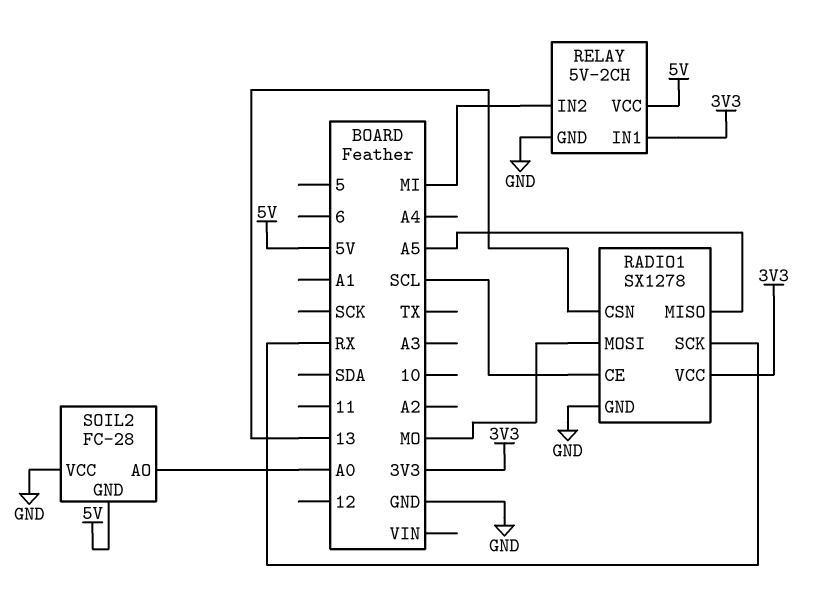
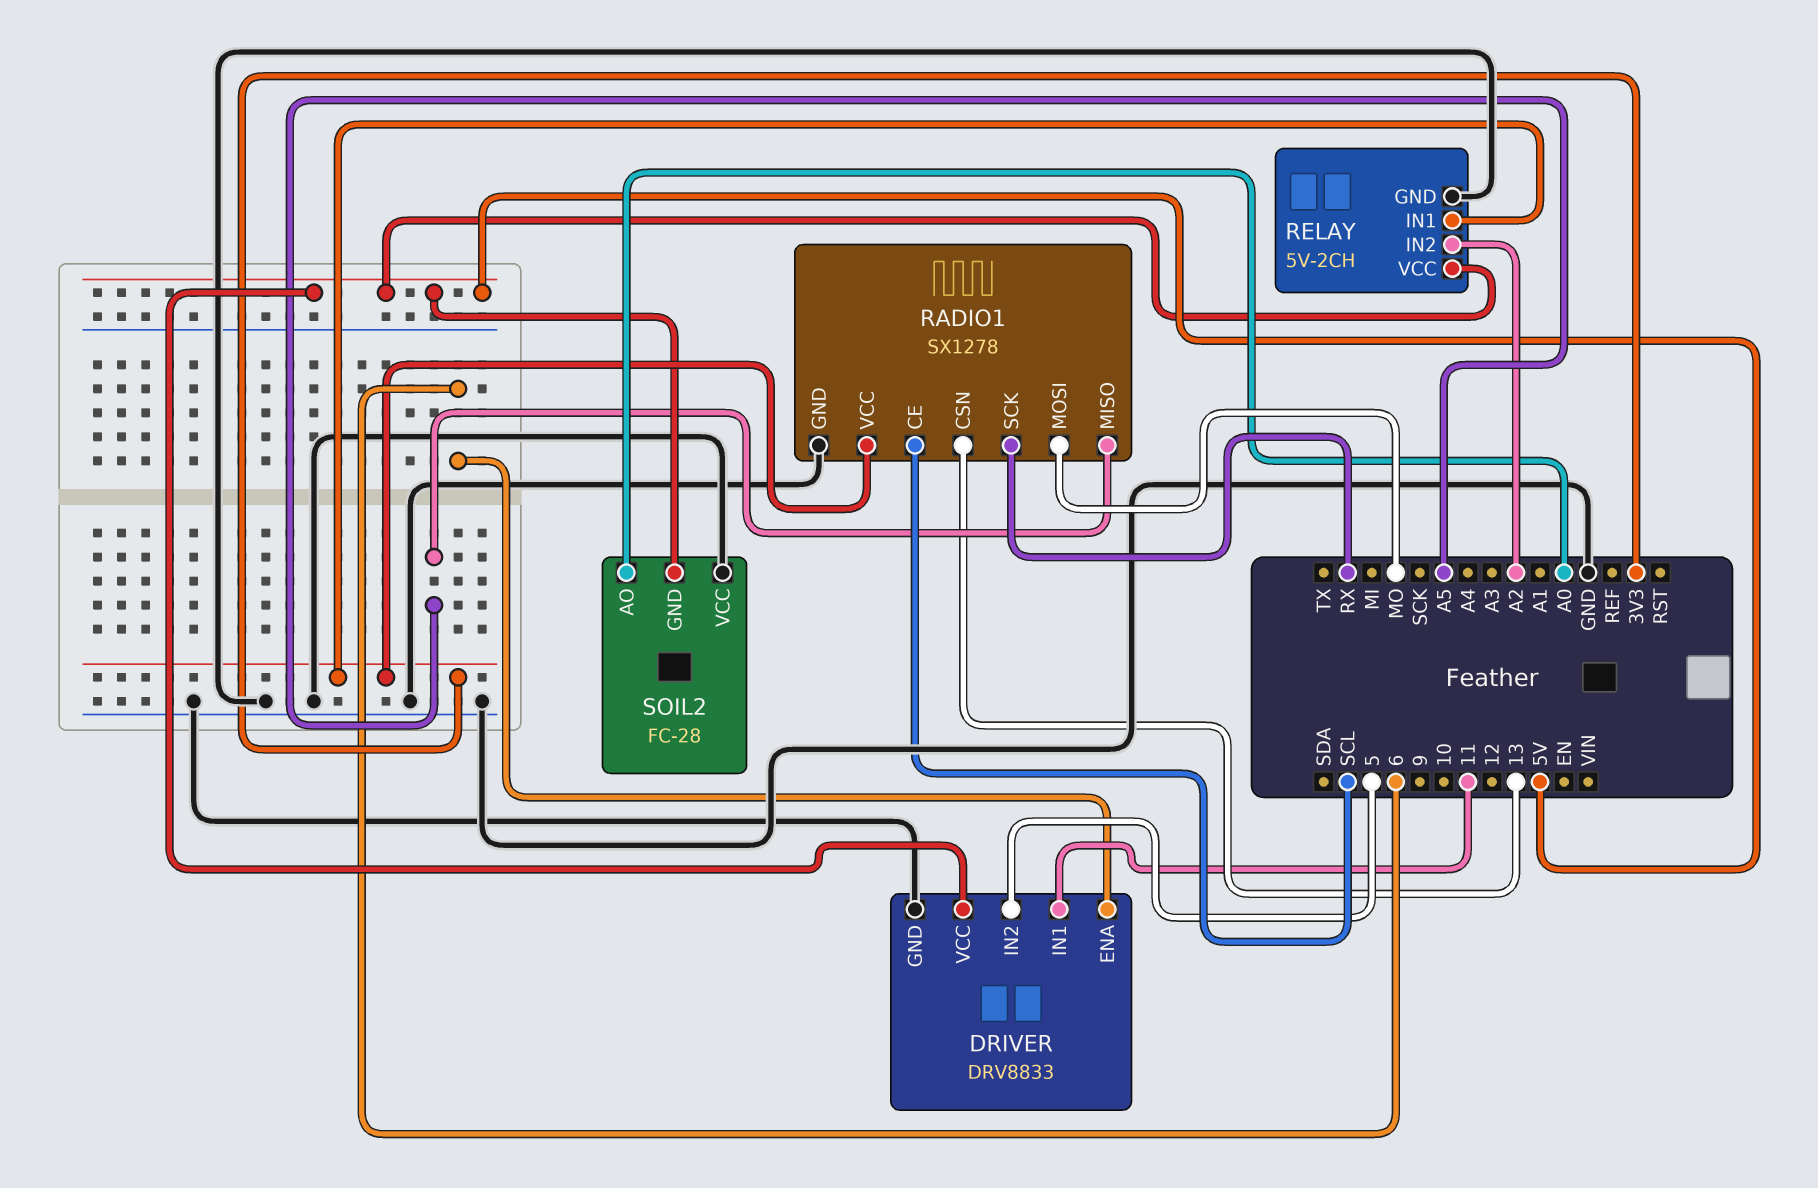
DRIVER: none -> DRV8833
DRIVER pin ENA: none -> 6
DRIVER pin GND: none -> GND
DRIVER pin IN1: none -> 11
DRIVER pin IN2: none -> 5
DRIVER pin VCC: none -> 5V
RELAY pin IN2: MI -> A2

